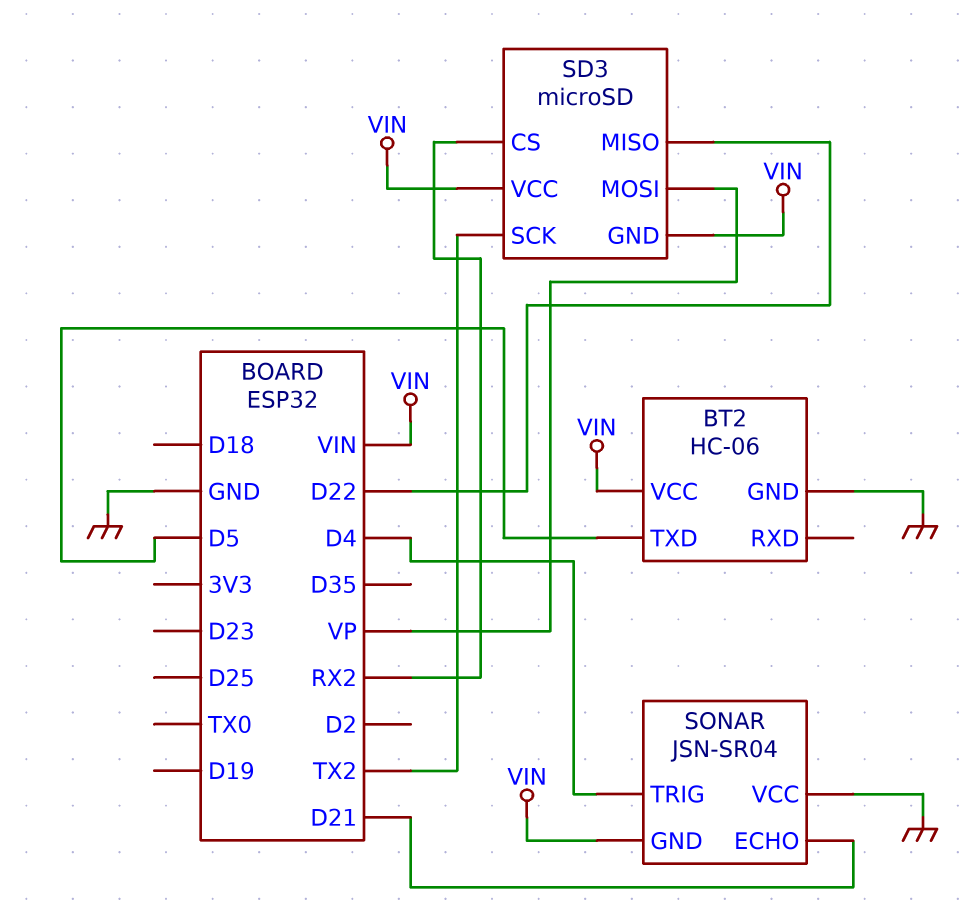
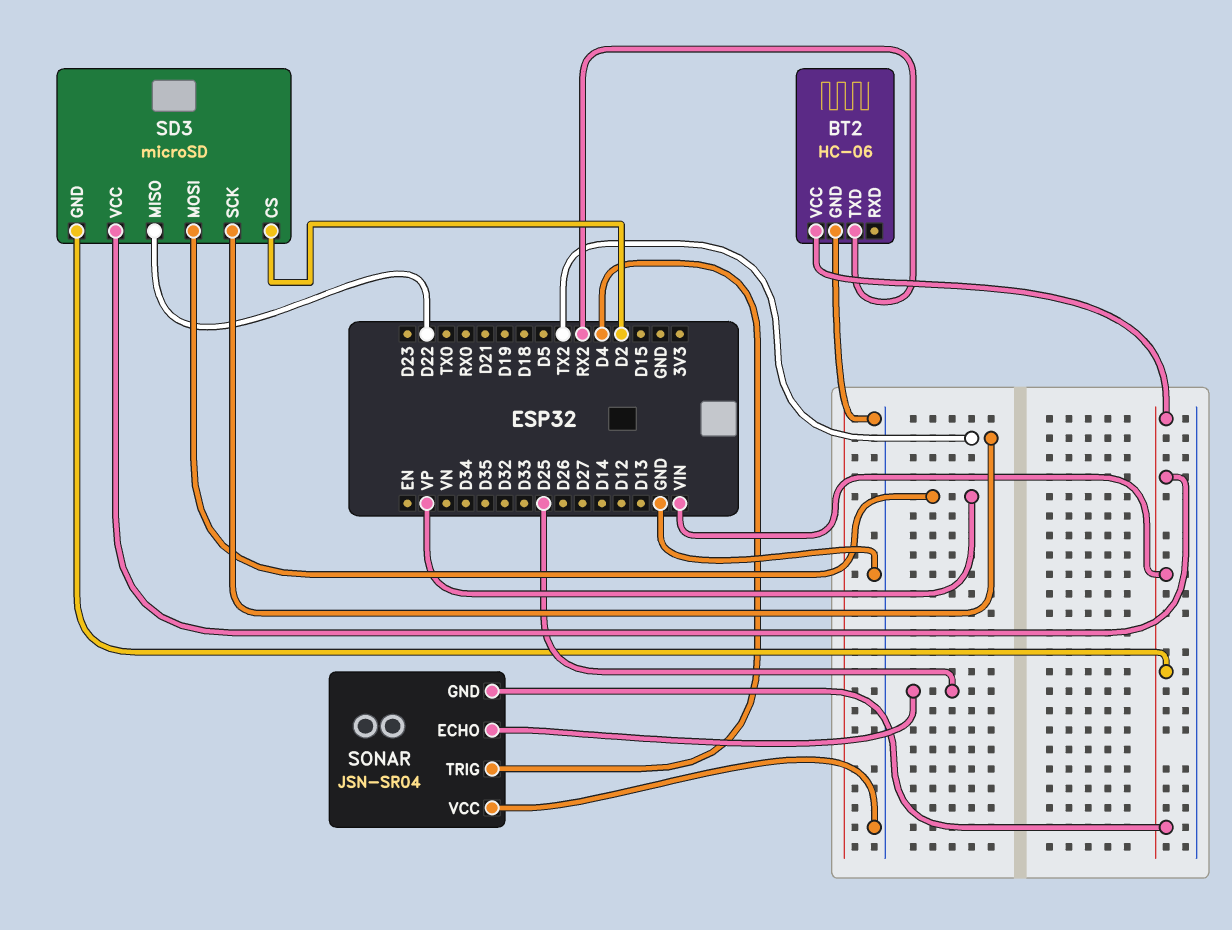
BT2 pin TXD: D5 -> RX2
SD3 pin CS: RX2 -> D2
SONAR pin ECHO: D21 -> D25

